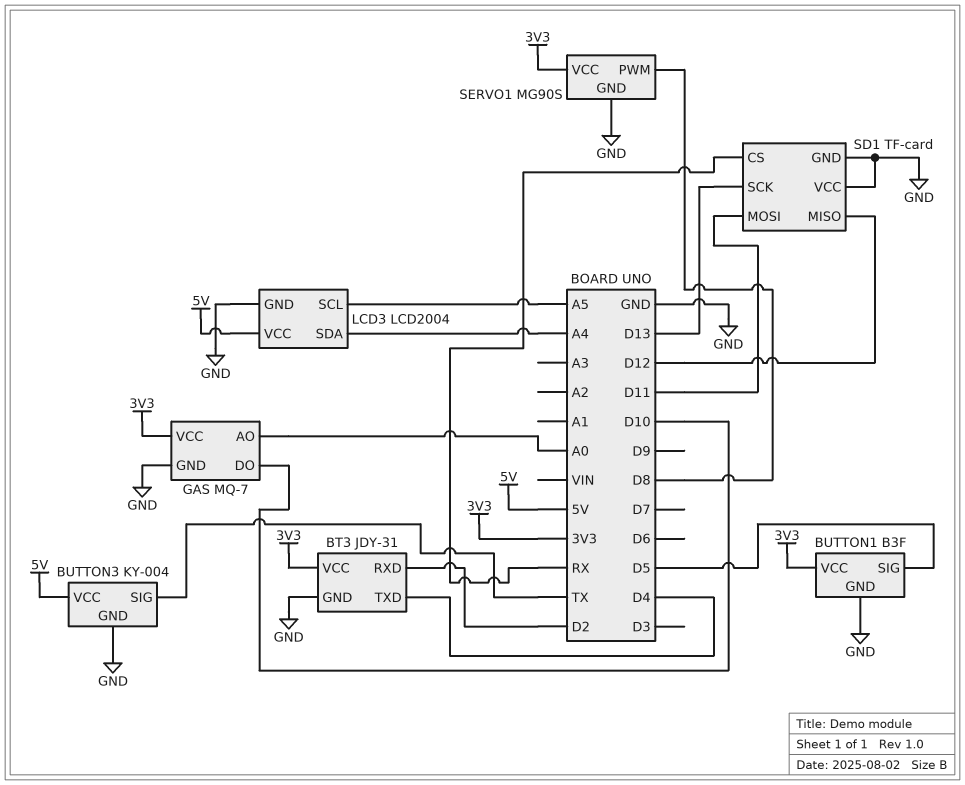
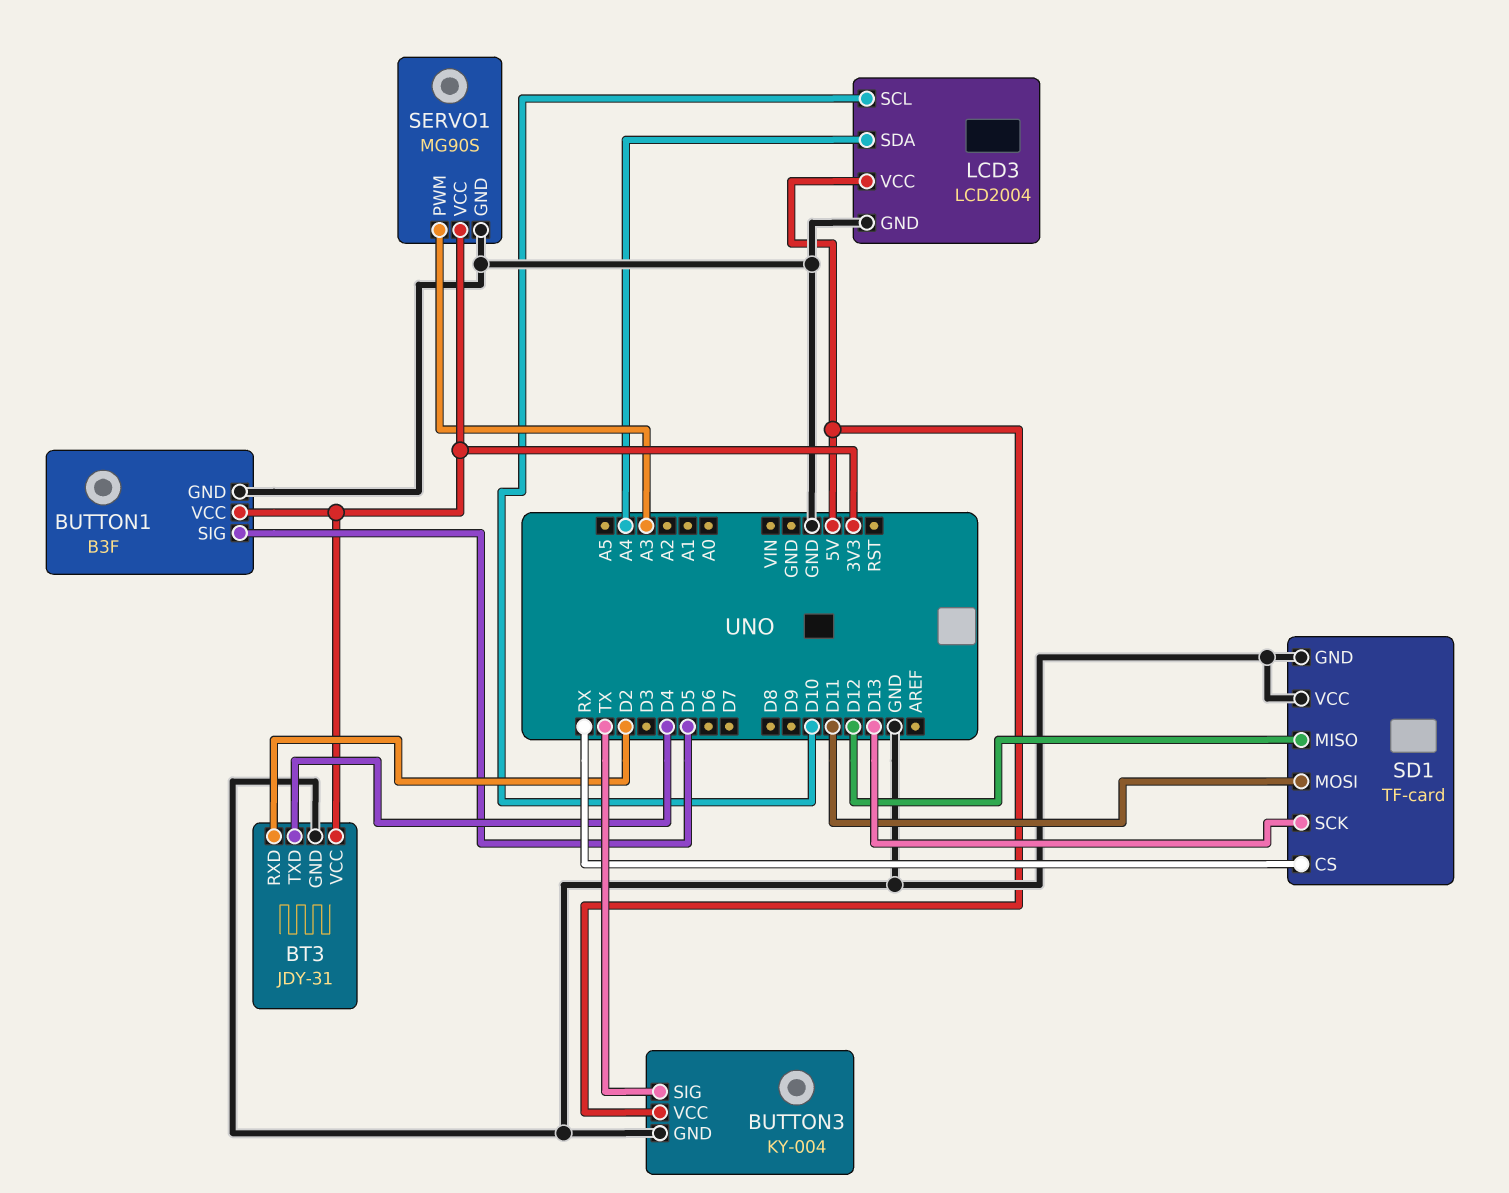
GAS: MQ-7 -> none
GAS pin AO: A0 -> none
GAS pin DO: D10 -> none
GAS pin GND: GND -> none
GAS pin VCC: 3V3 -> none
LCD3 pin SCL: A5 -> D10
SERVO1 pin PWM: D8 -> A3

